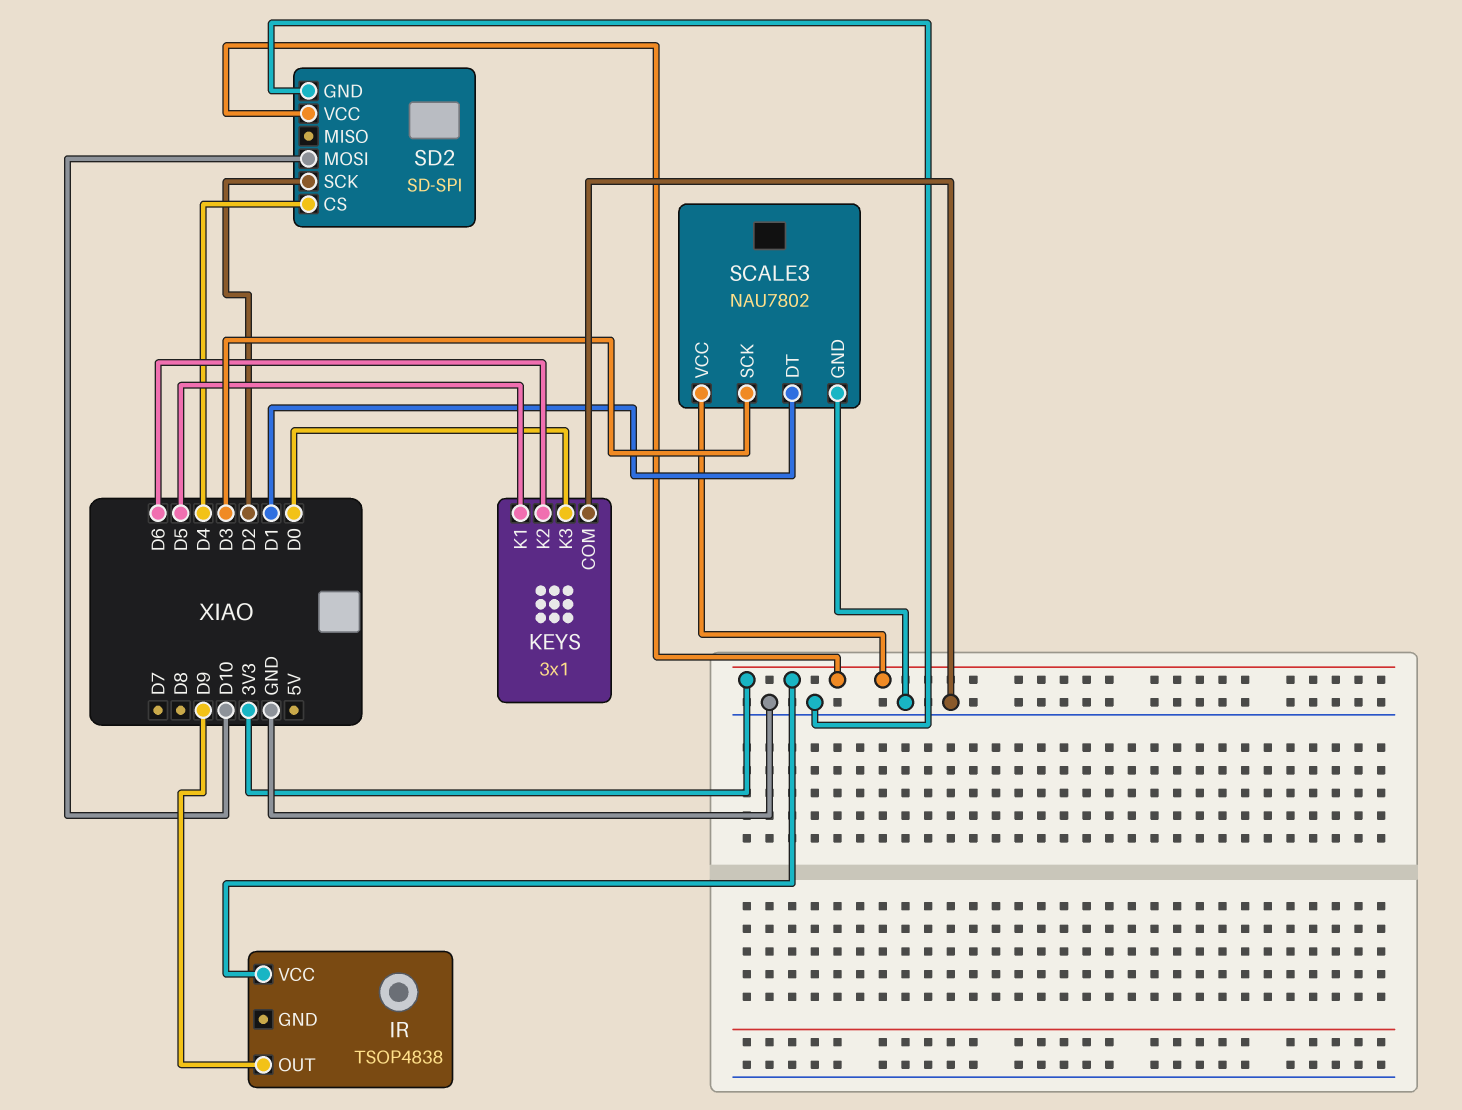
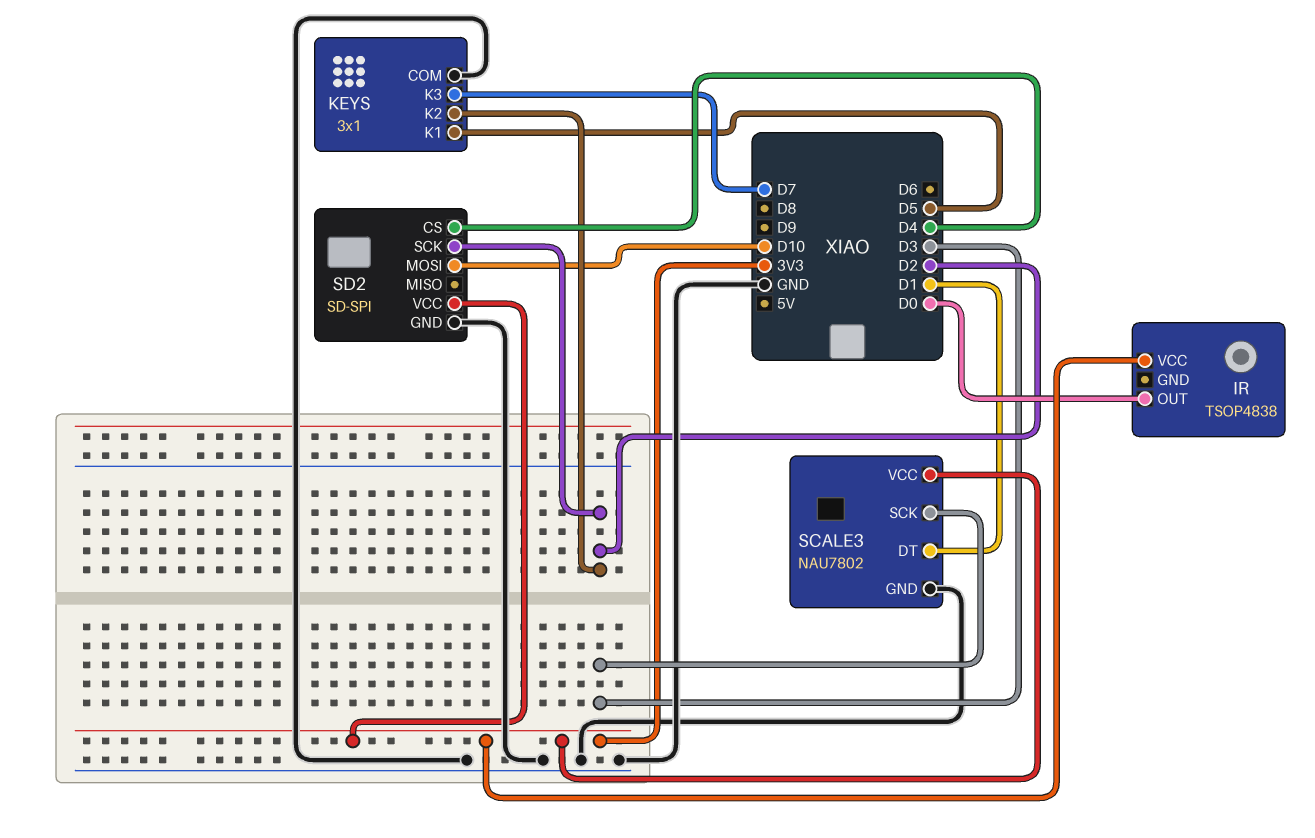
IR pin OUT: D9 -> D0
KEYS pin K2: D6 -> D2
KEYS pin K3: D0 -> D7

